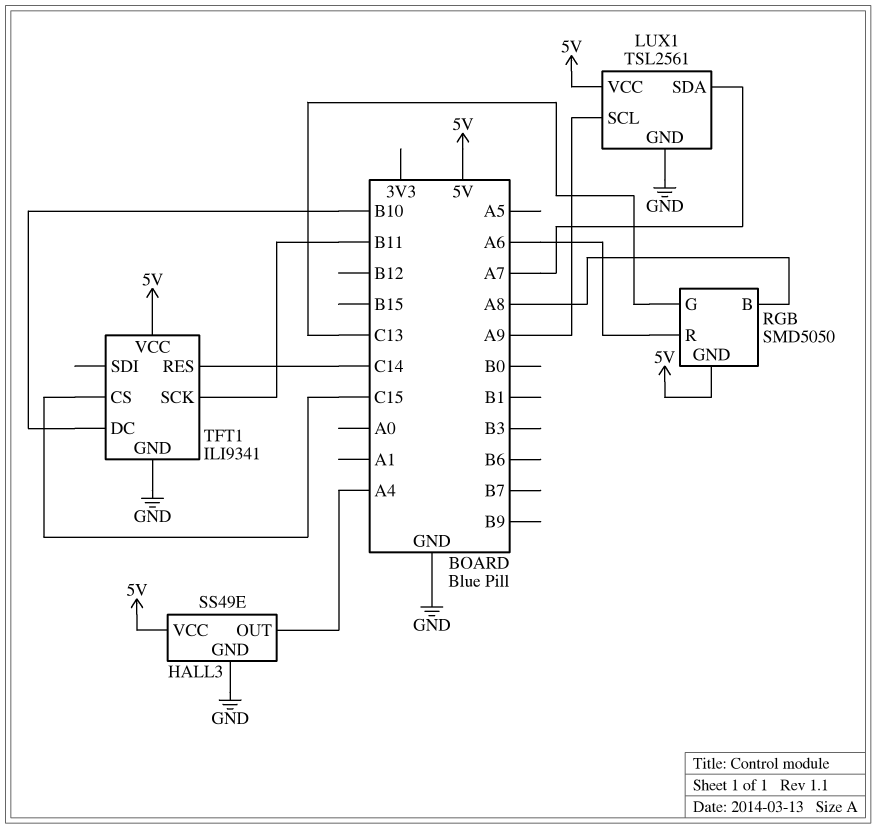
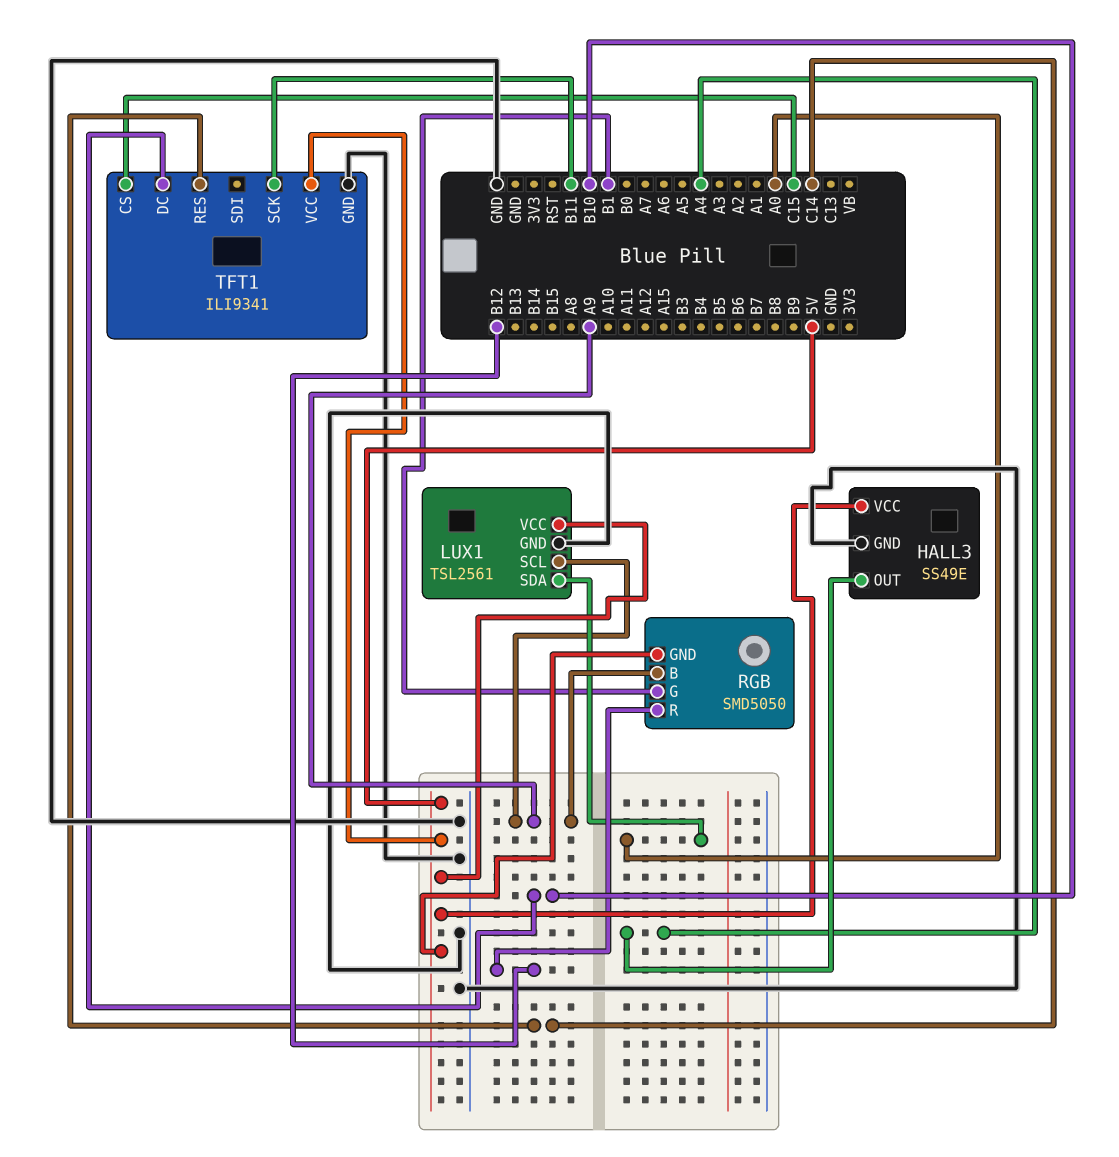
LUX1 pin SDA: A7 -> A0
RGB pin B: A8 -> A9
RGB pin G: C13 -> B1
RGB pin R: A6 -> B12

